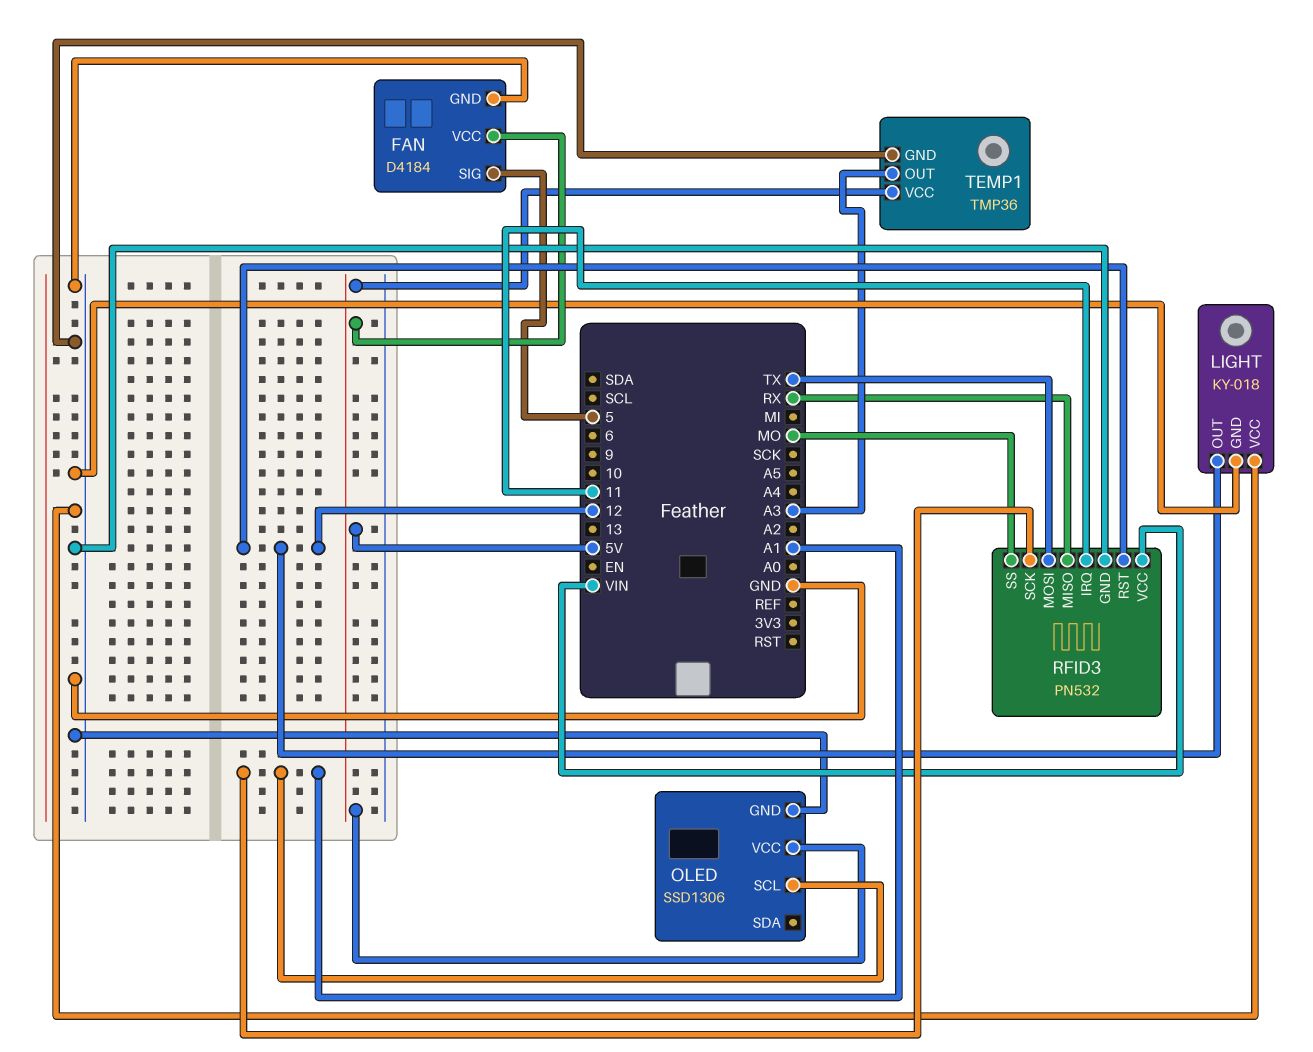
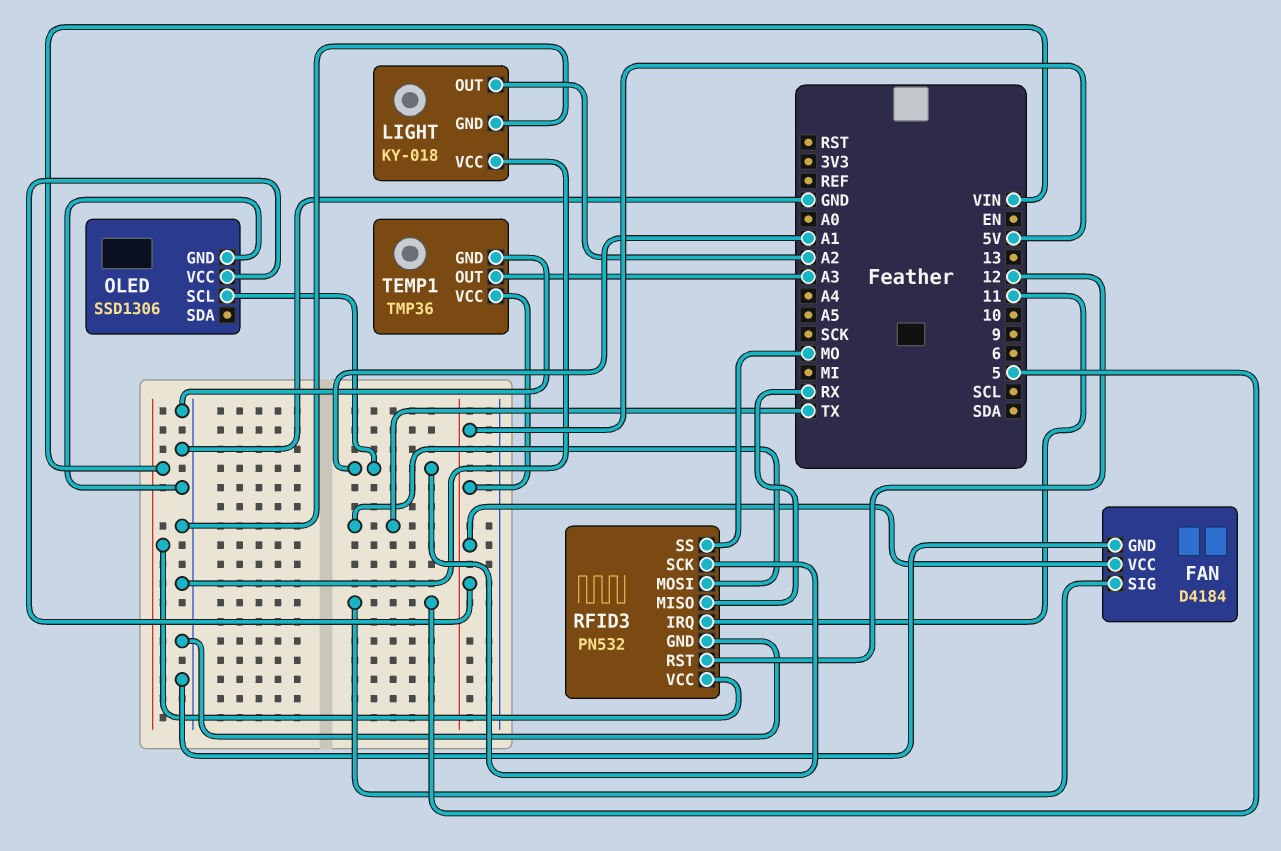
LIGHT pin OUT: 12 -> A2

